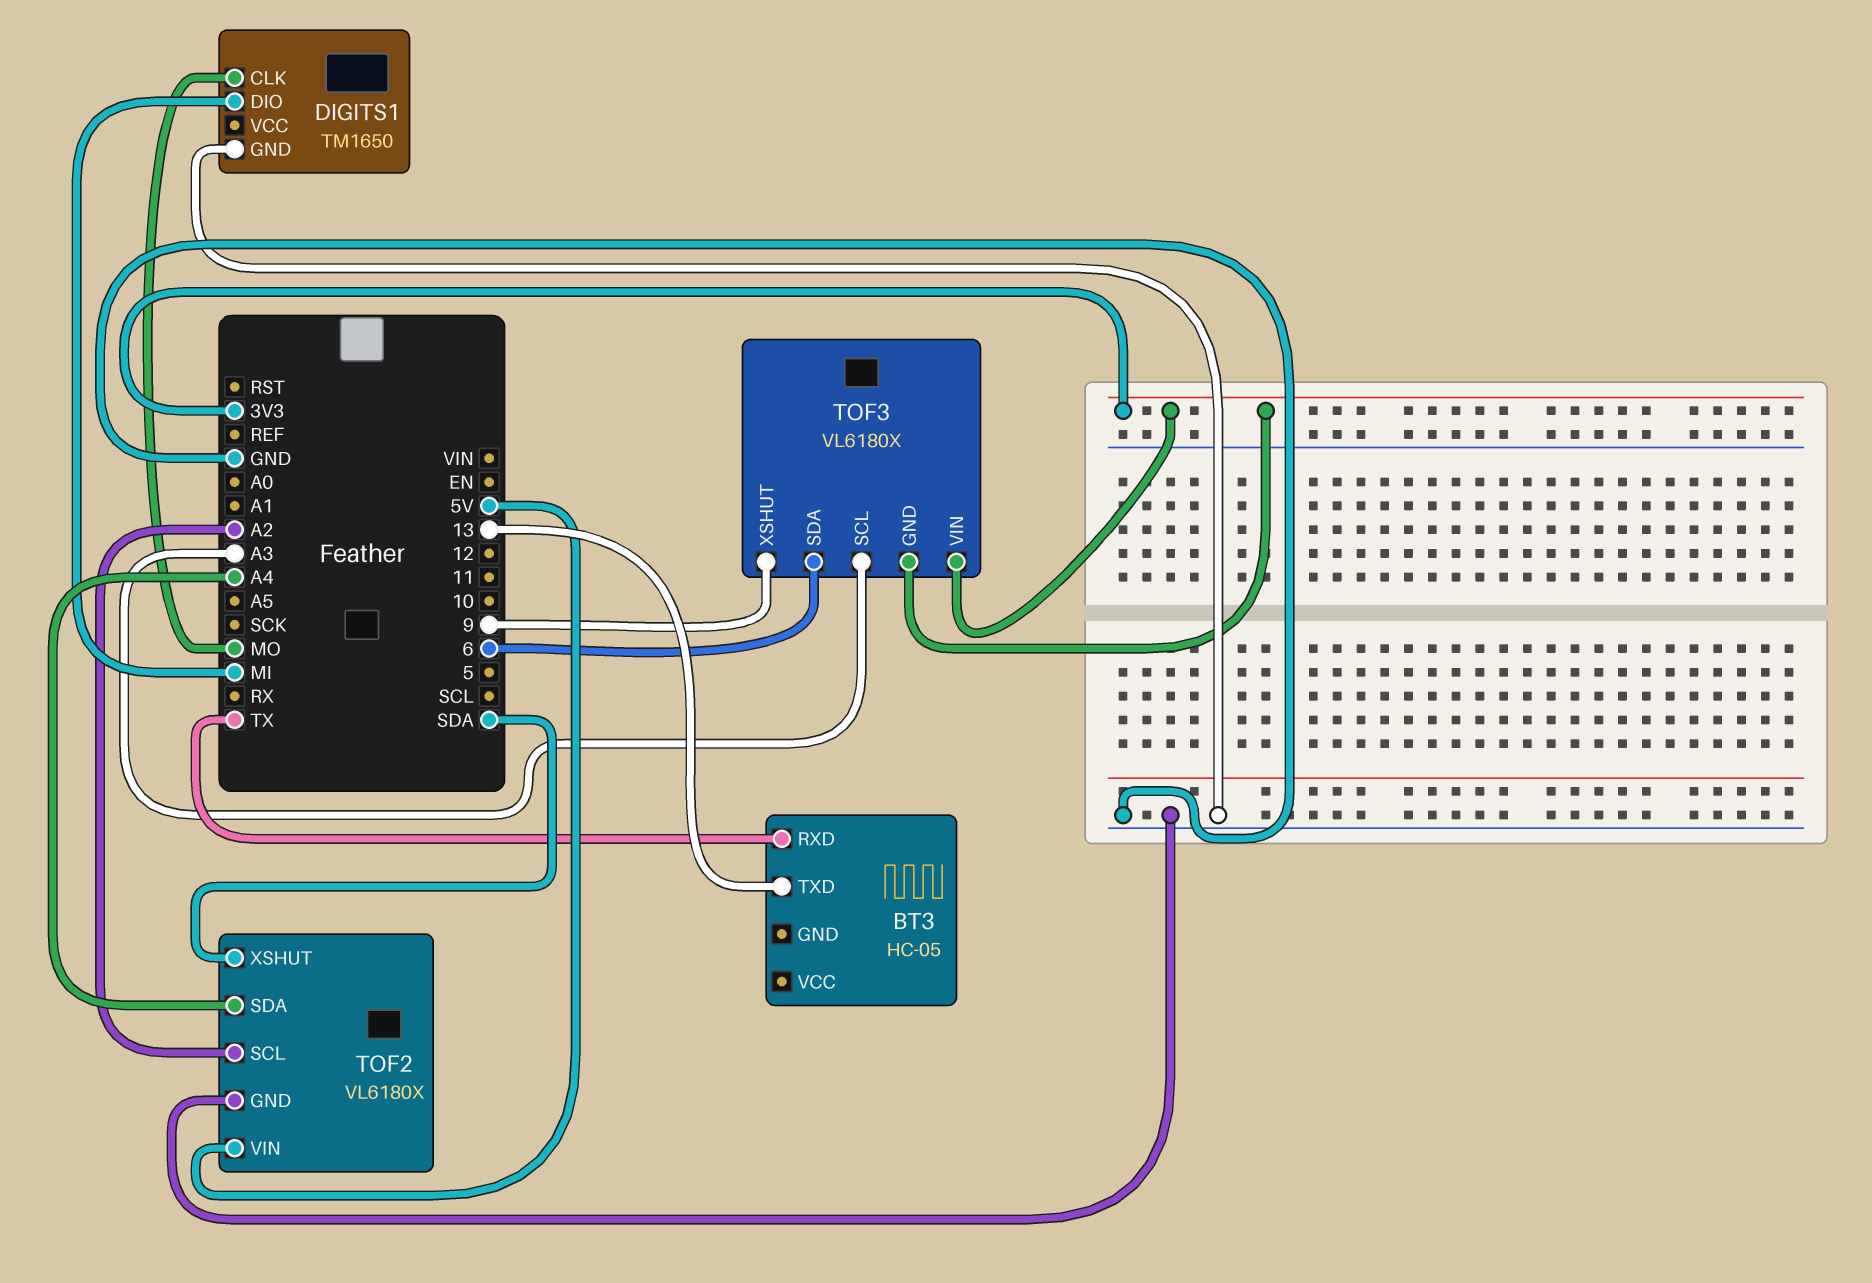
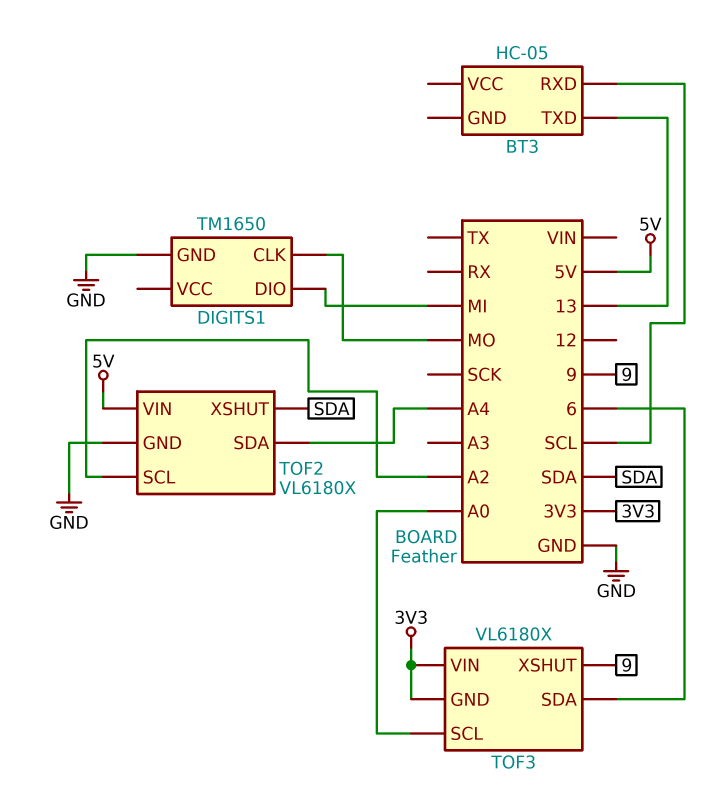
BT3 pin RXD: TX -> SCL
TOF3 pin SCL: A3 -> A0

